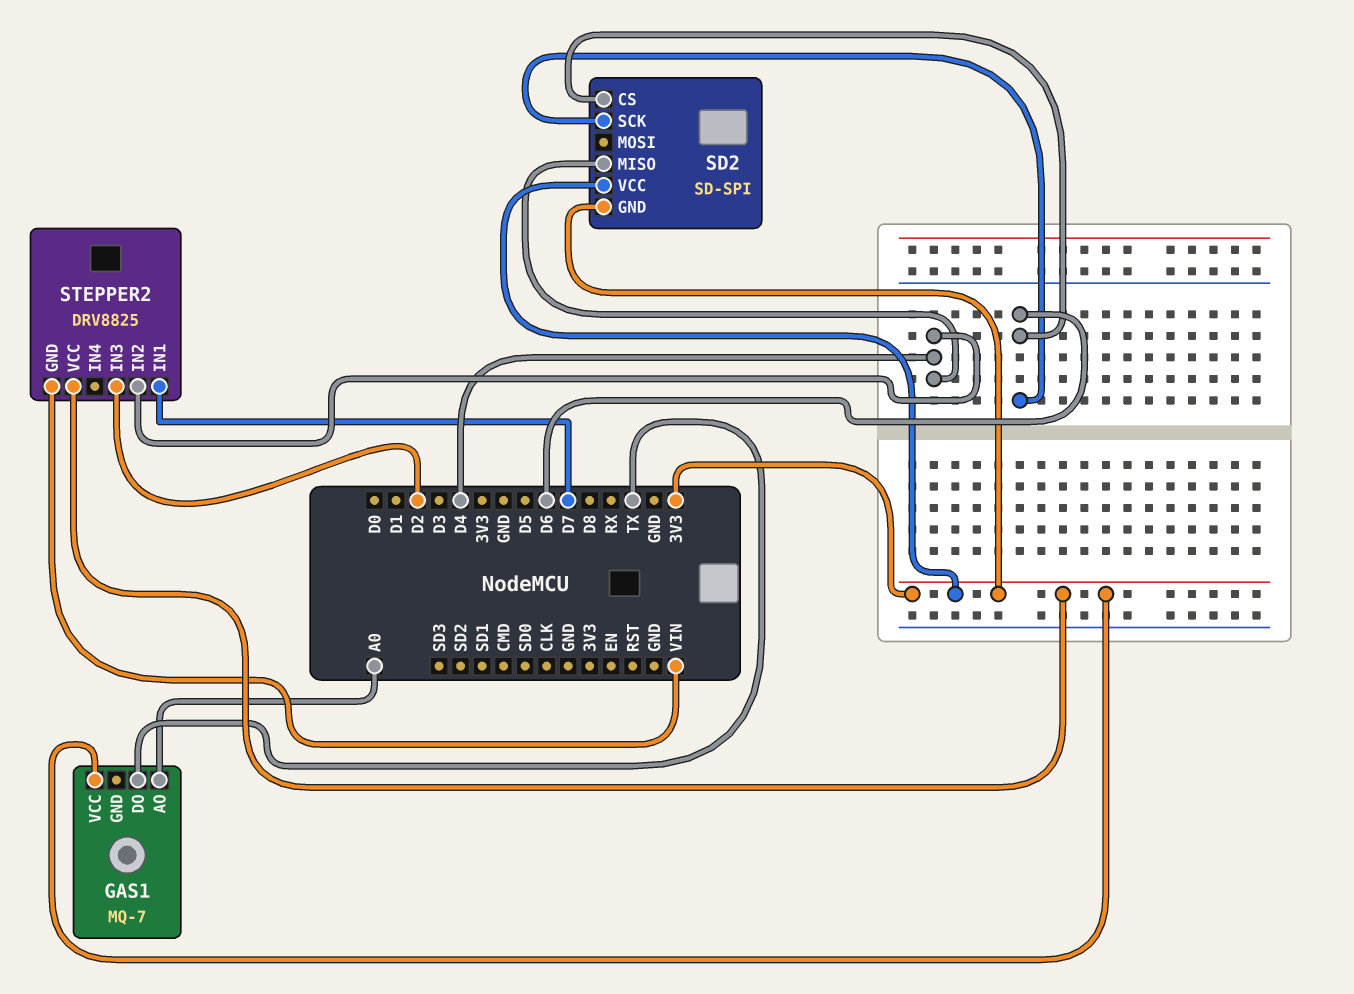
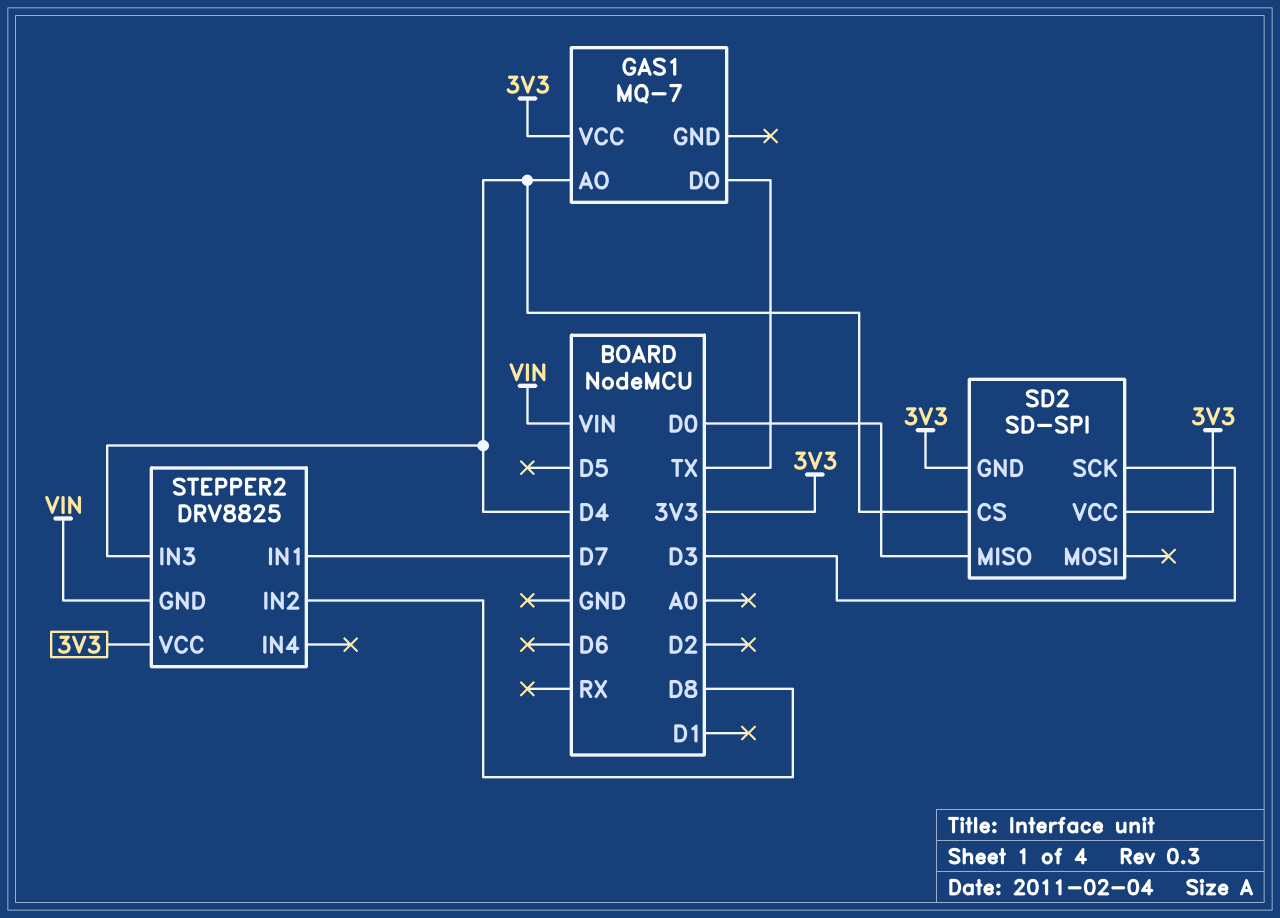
GAS1 pin AO: A0 -> D4
SD2 pin CS: D6 -> D4
SD2 pin MISO: D4 -> D0
SD2 pin SCK: D6 -> D3
STEPPER2 pin IN2: D4 -> D8
STEPPER2 pin IN3: D2 -> D4

